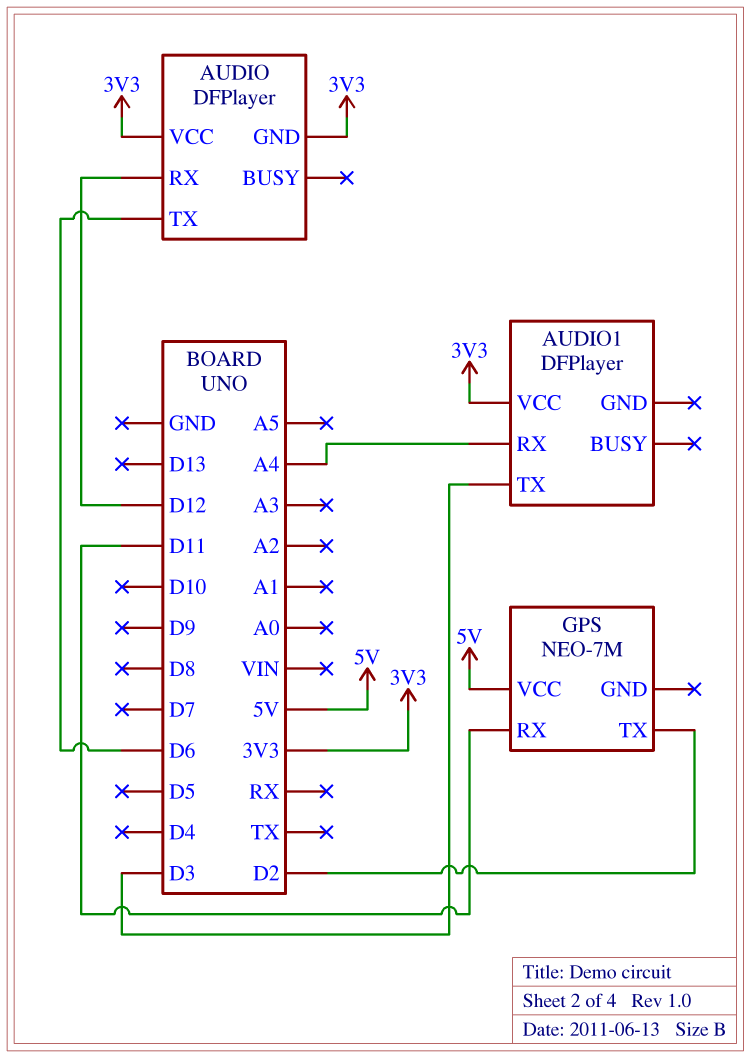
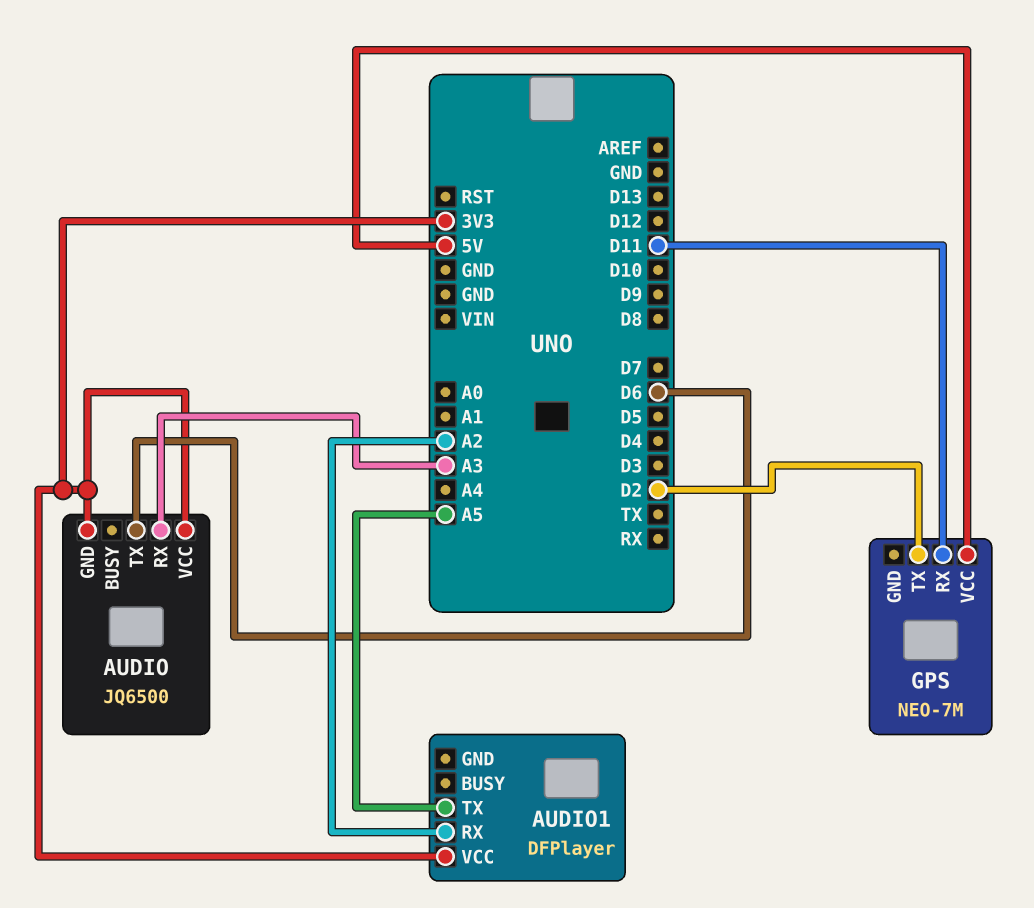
AUDIO: DFPlayer -> JQ6500
AUDIO pin RX: D12 -> A3
AUDIO1 pin RX: A4 -> A2
AUDIO1 pin TX: D3 -> A5

